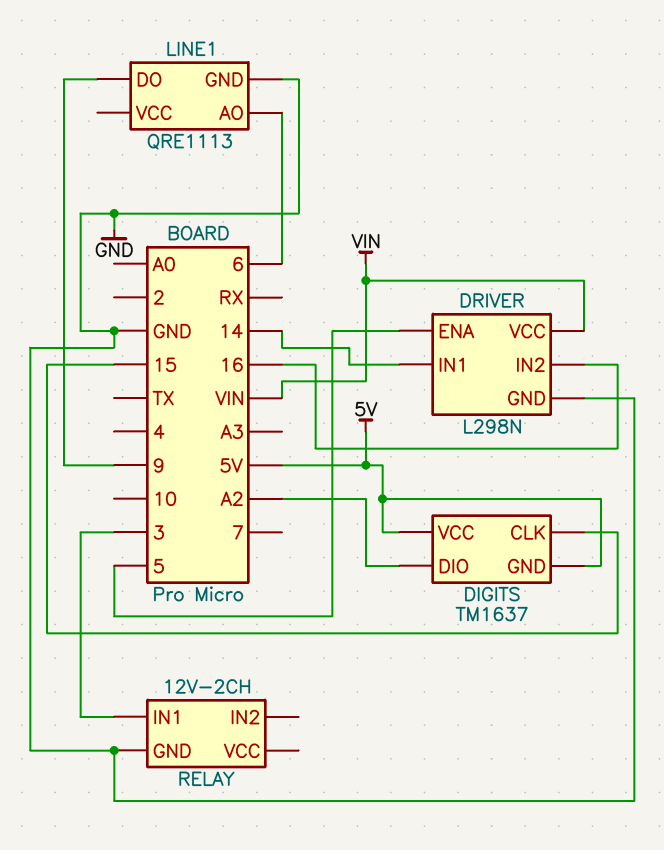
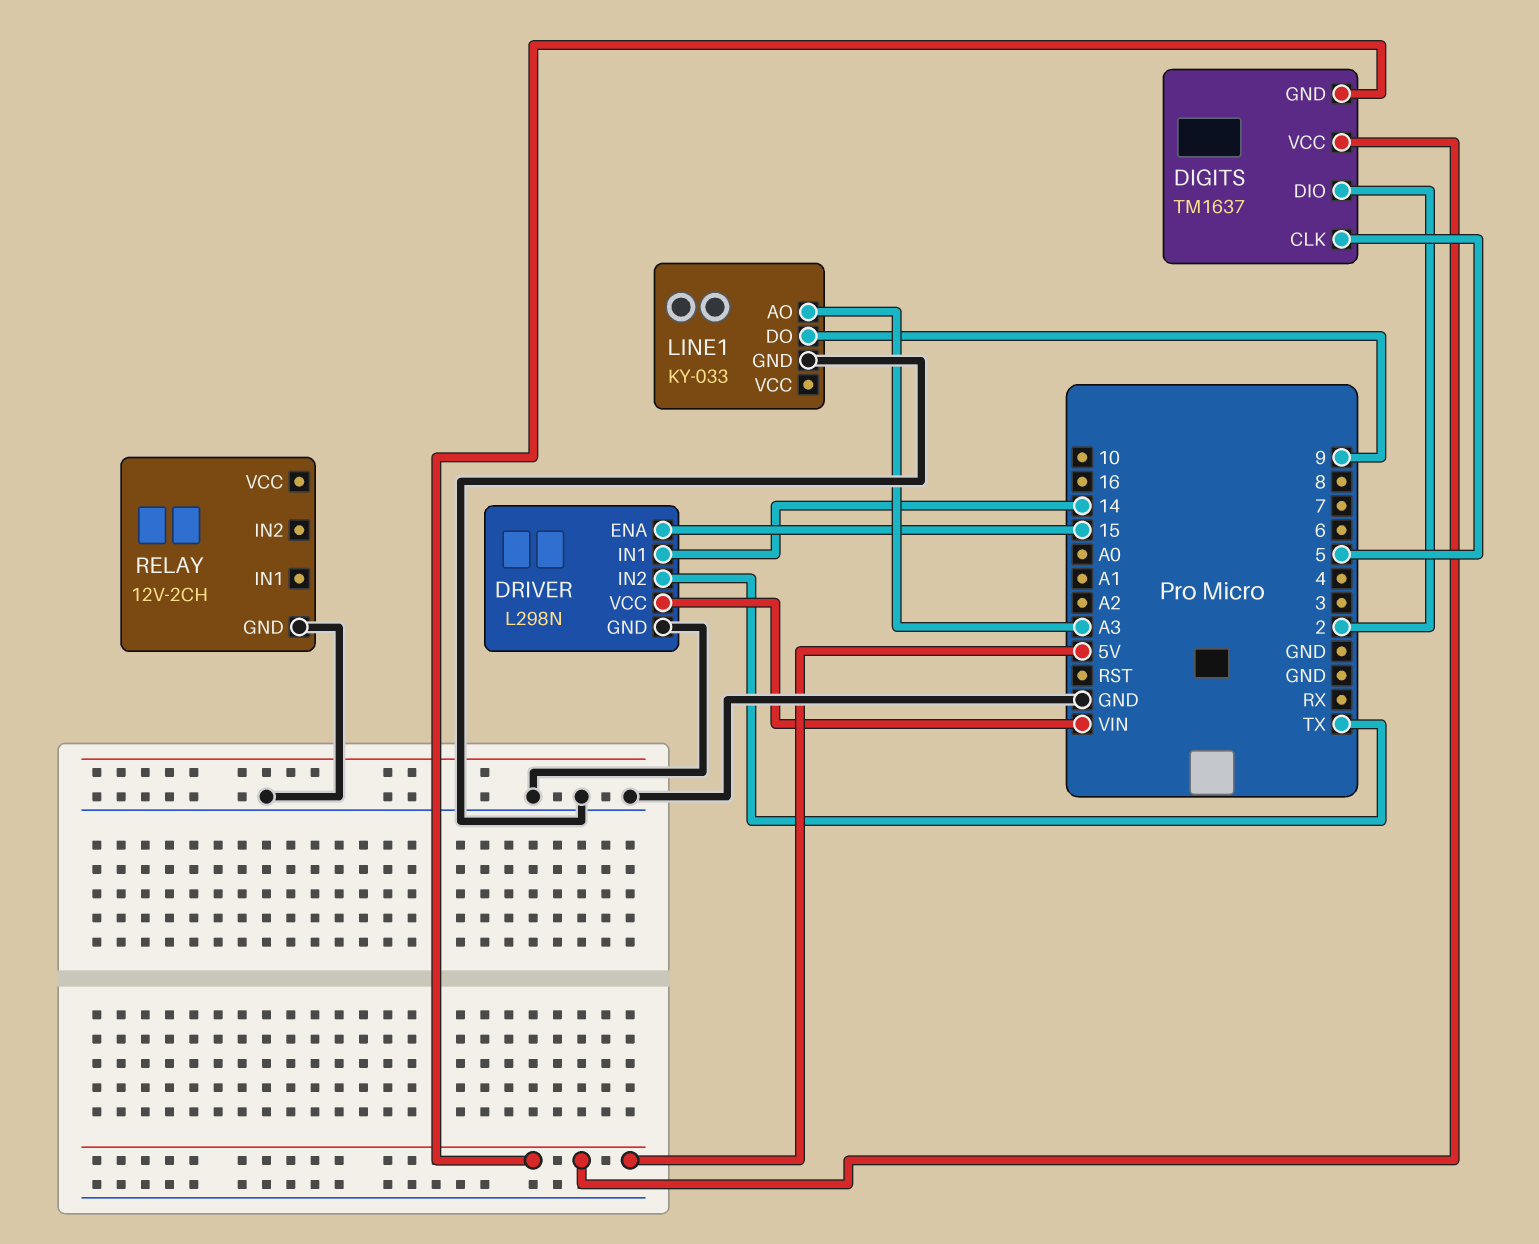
DIGITS pin CLK: 15 -> 5
DIGITS pin DIO: A2 -> 2
DRIVER pin ENA: 5 -> 15
DRIVER pin IN2: 16 -> TX
LINE1: QRE1113 -> KY-033
LINE1 pin AO: 6 -> A3
RELAY pin IN1: 3 -> none

